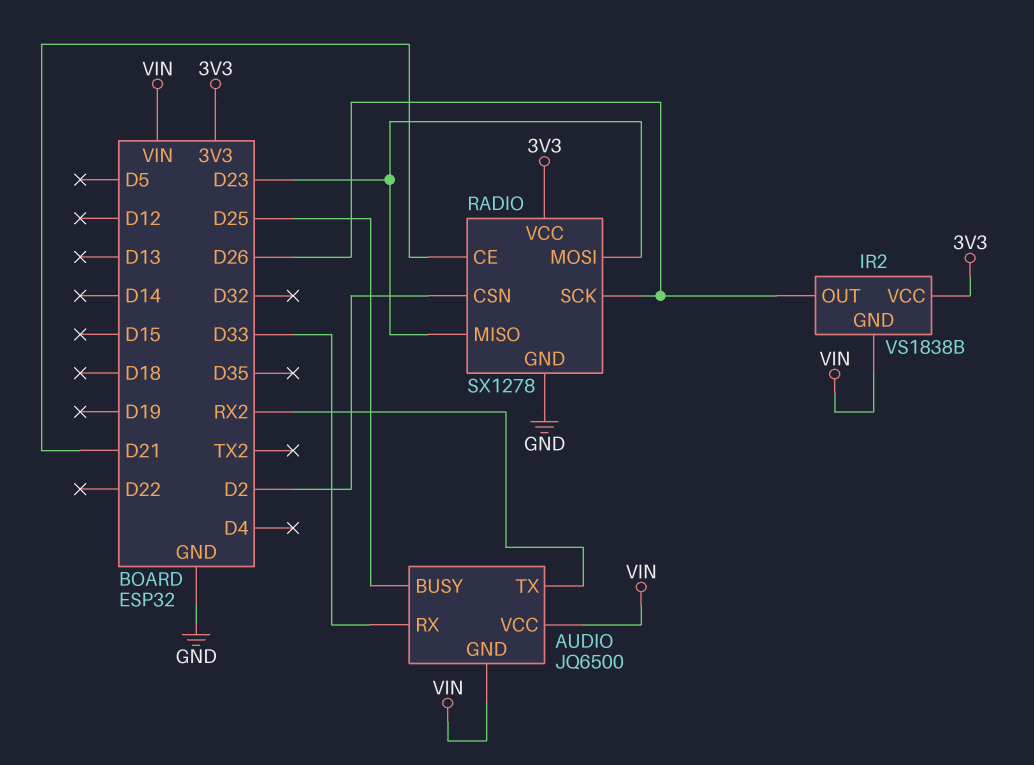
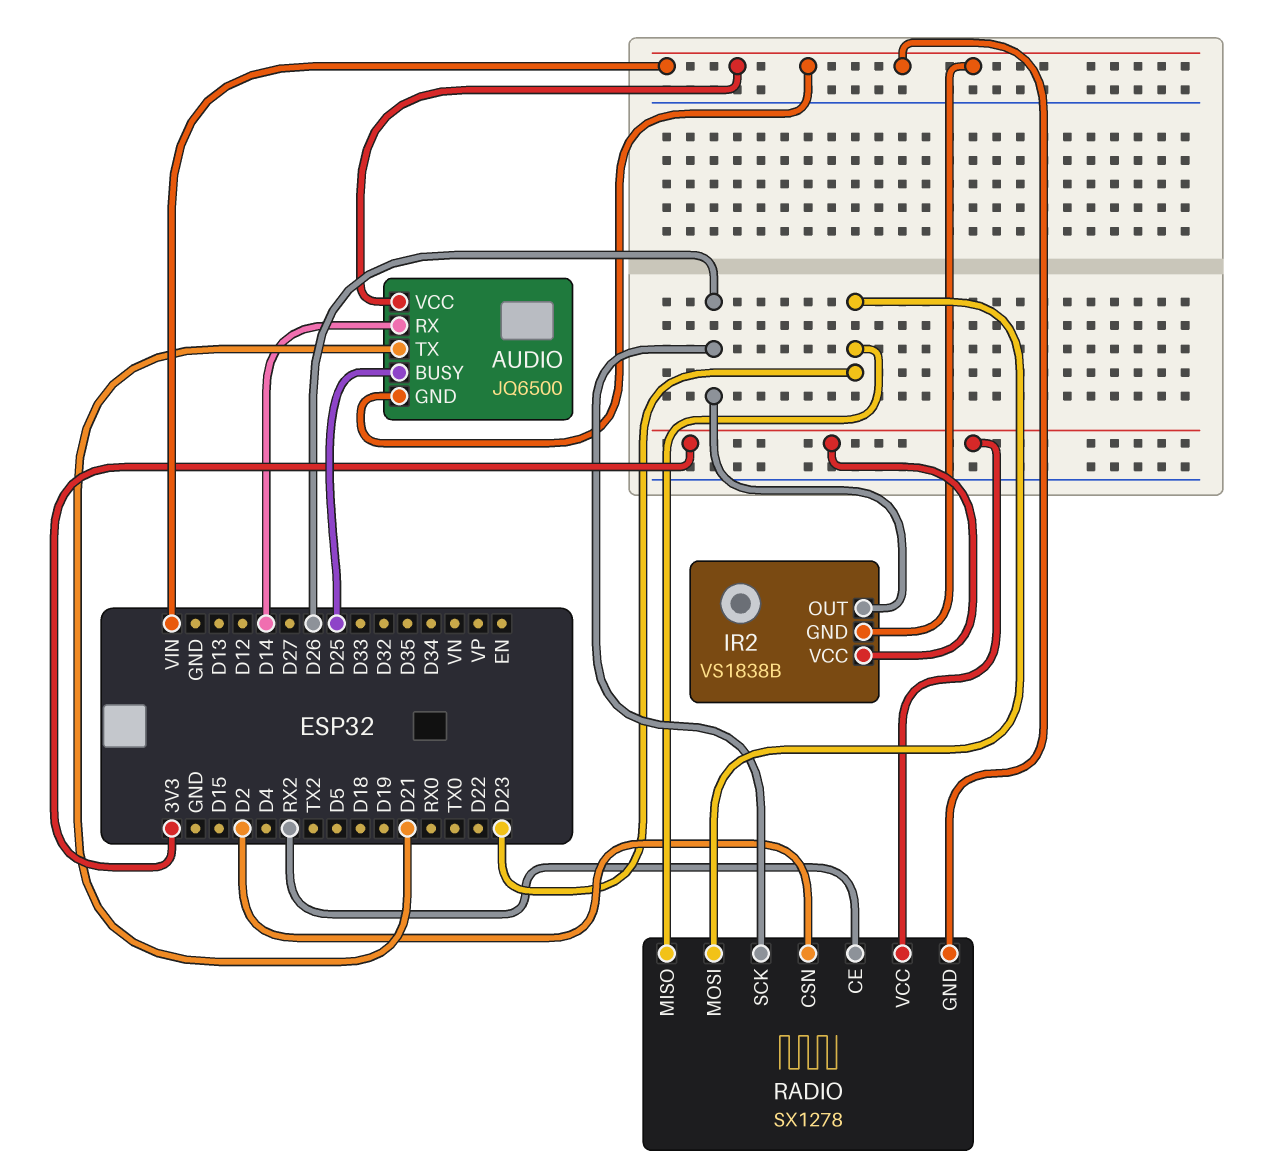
AUDIO pin RX: D33 -> D14
AUDIO pin TX: RX2 -> D21
RADIO pin CE: D21 -> RX2
RADIO pin GND: GND -> VIN

